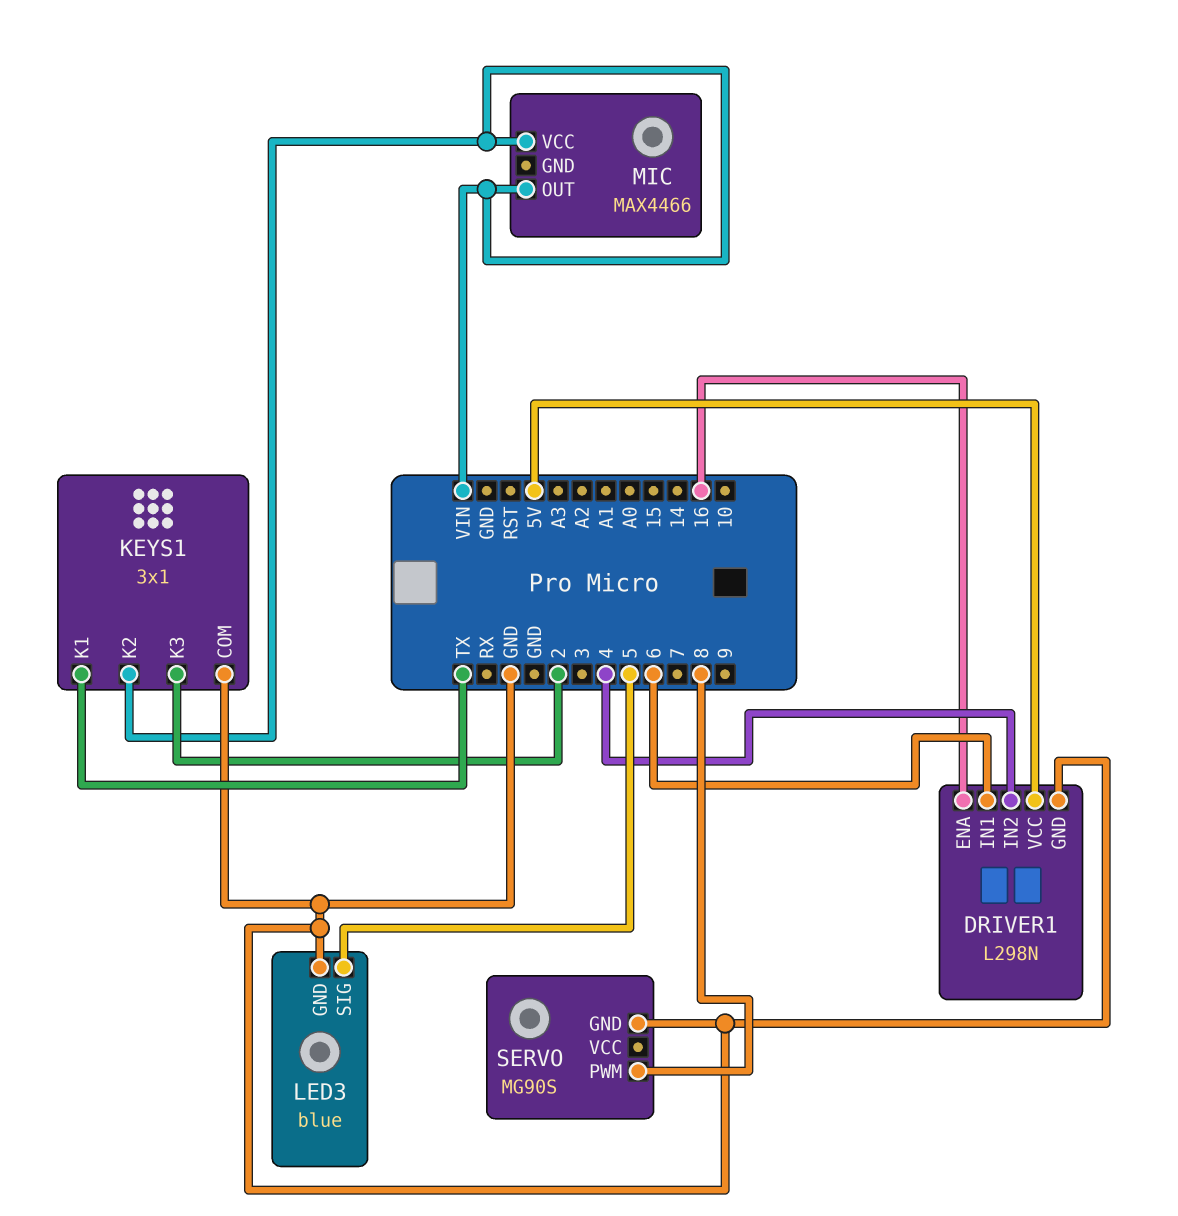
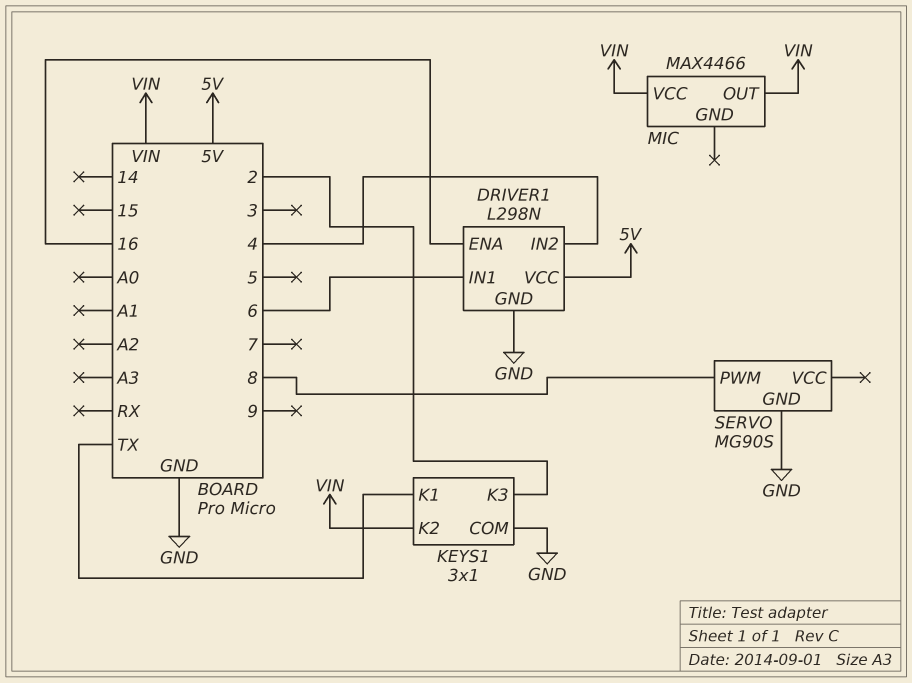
LED3: blue -> none
LED3 pin GND: GND -> none
LED3 pin SIG: 5 -> none

